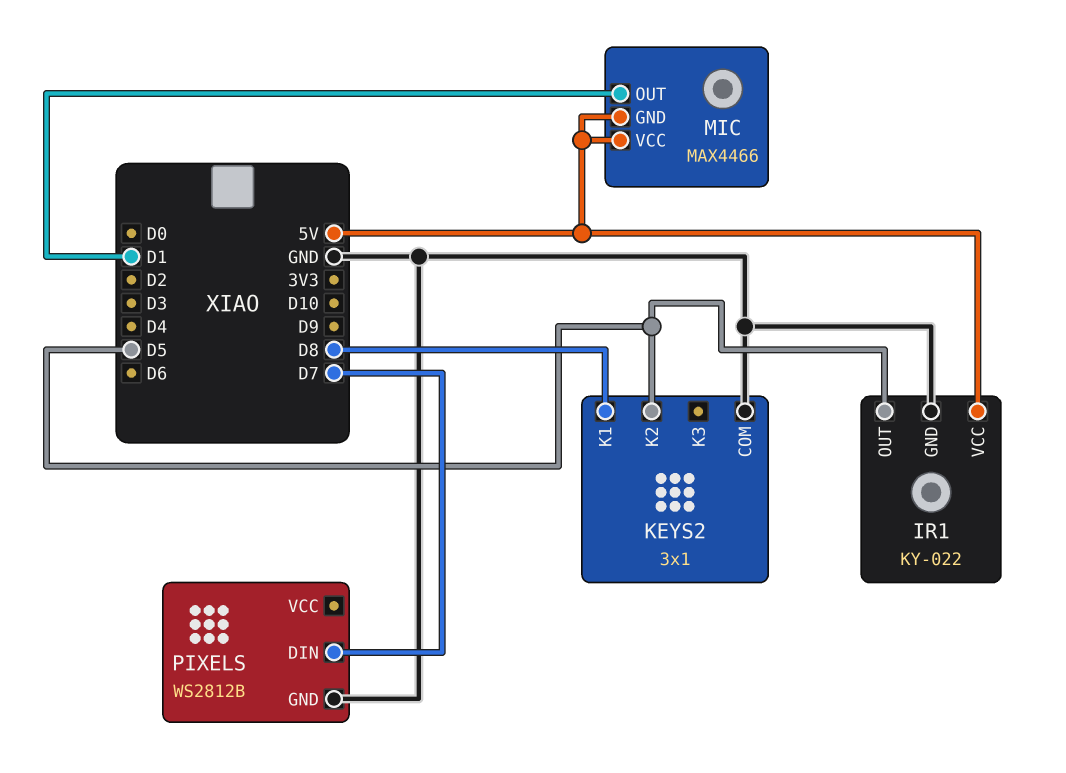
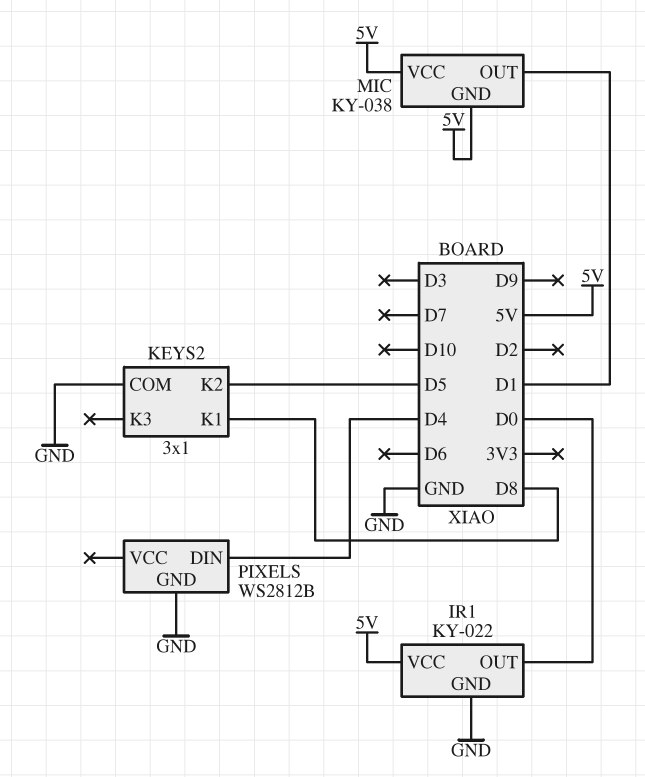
IR1 pin OUT: D5 -> D0
MIC: MAX4466 -> KY-038
PIXELS pin DIN: D7 -> D4

